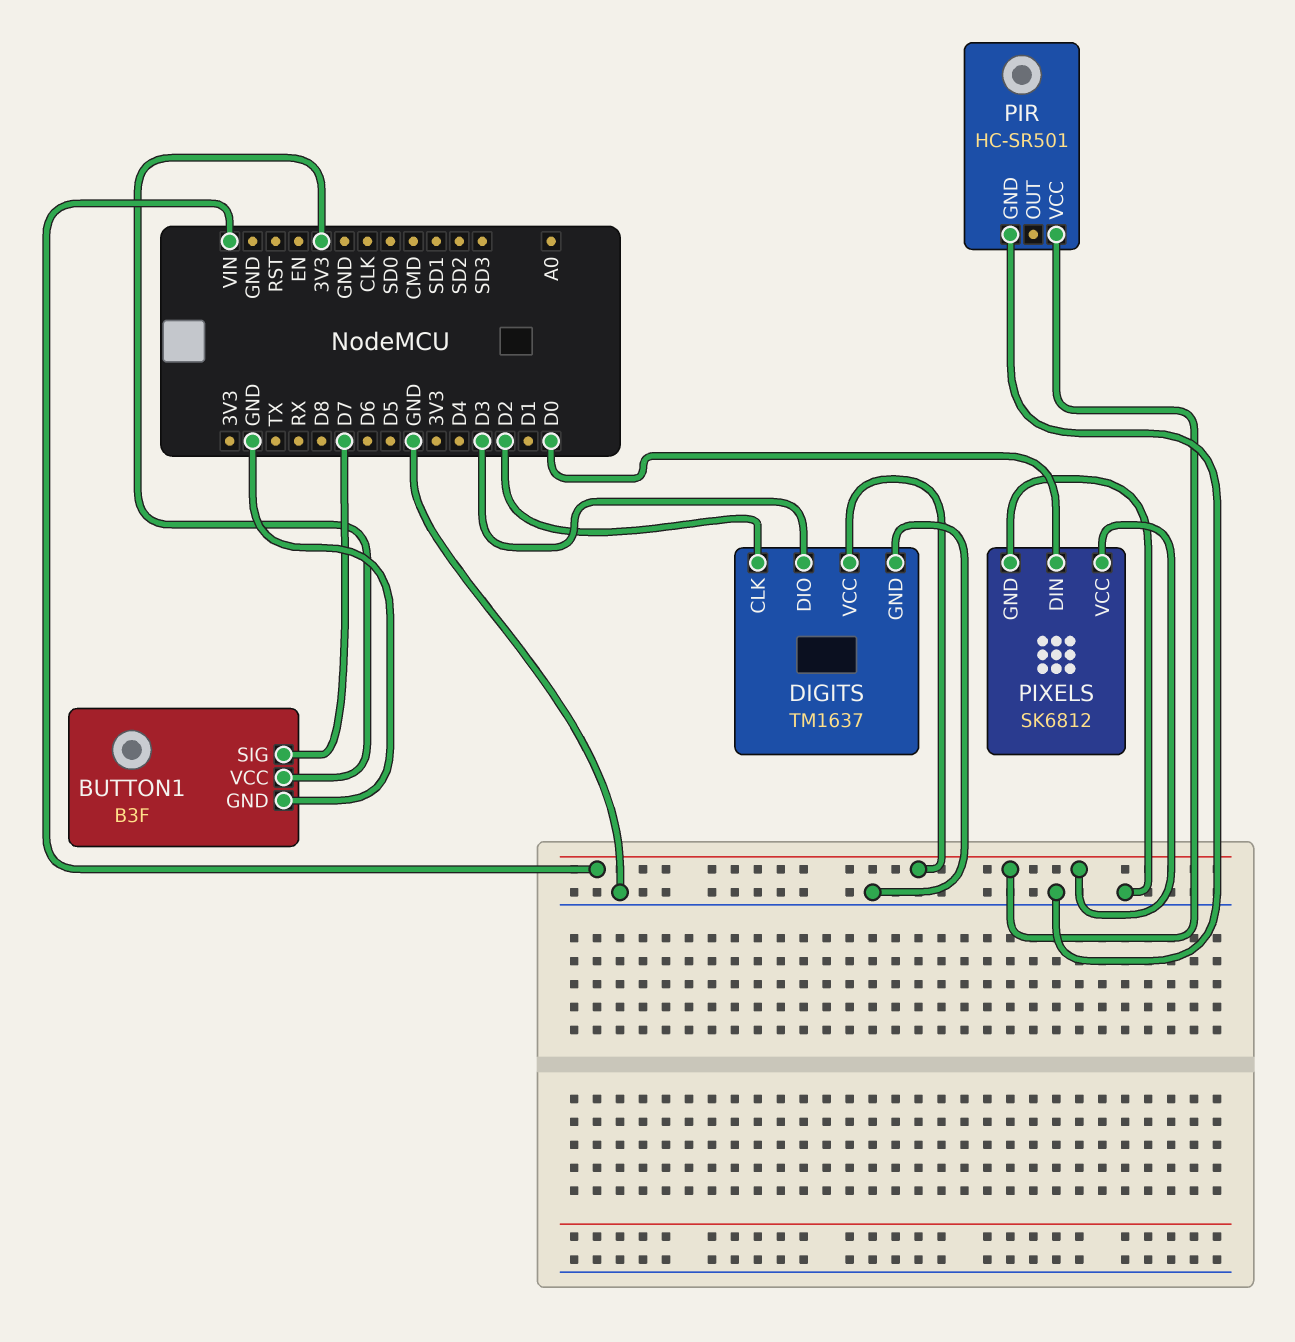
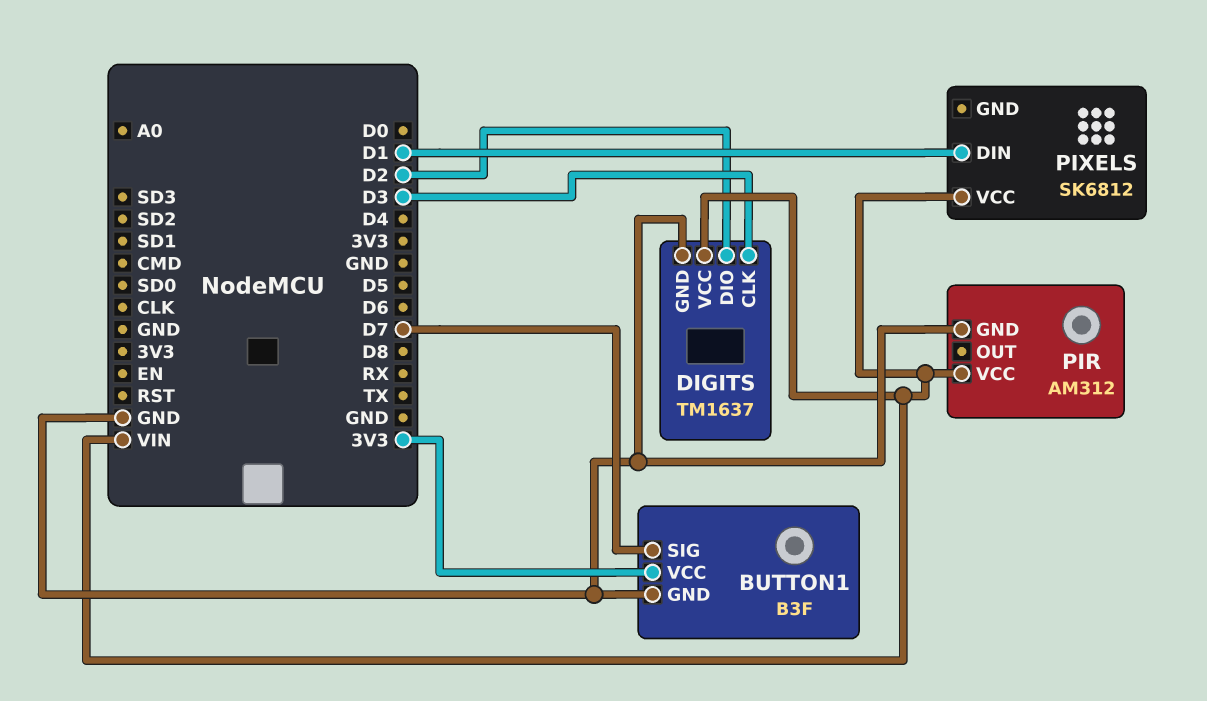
DIGITS pin CLK: D2 -> D3
DIGITS pin DIO: D3 -> D2
PIR: HC-SR501 -> AM312
PIXELS pin DIN: D0 -> D1
PIXELS pin GND: GND -> none

